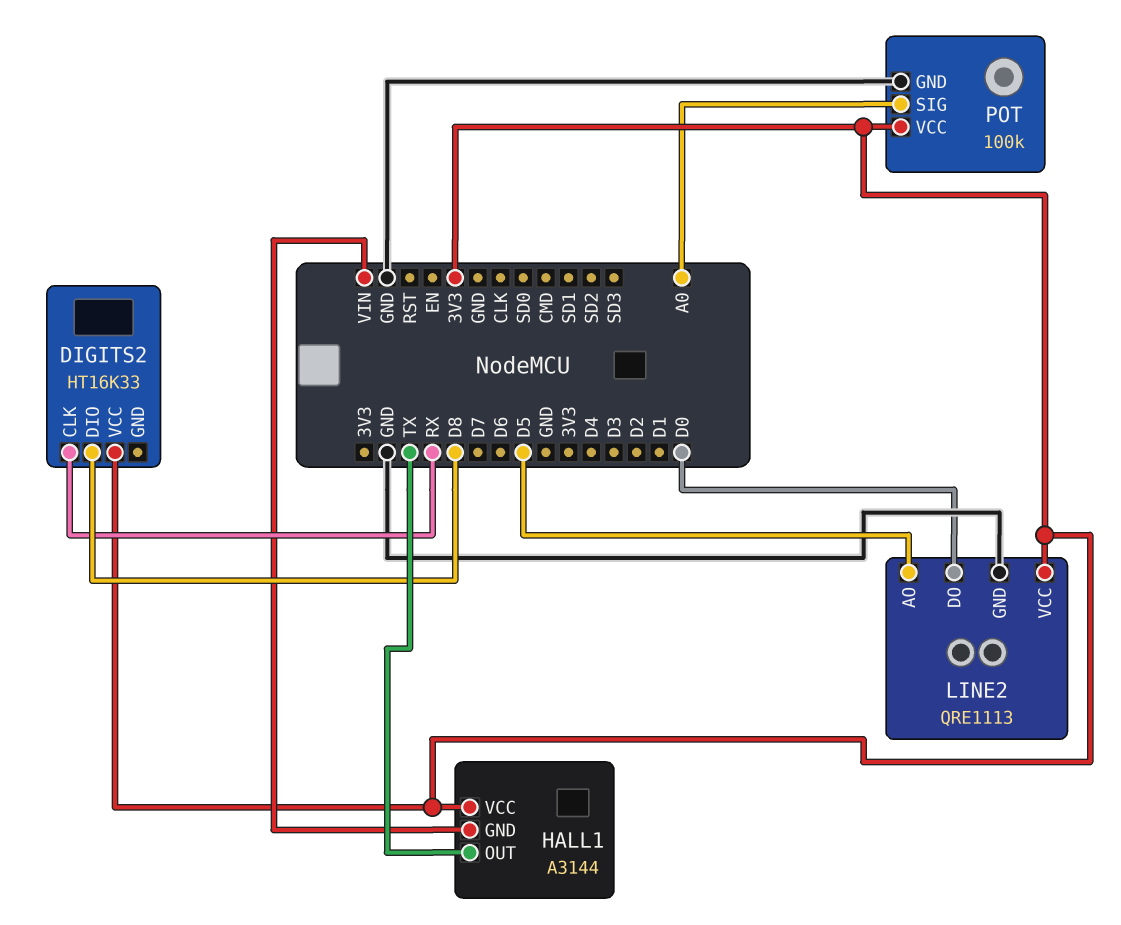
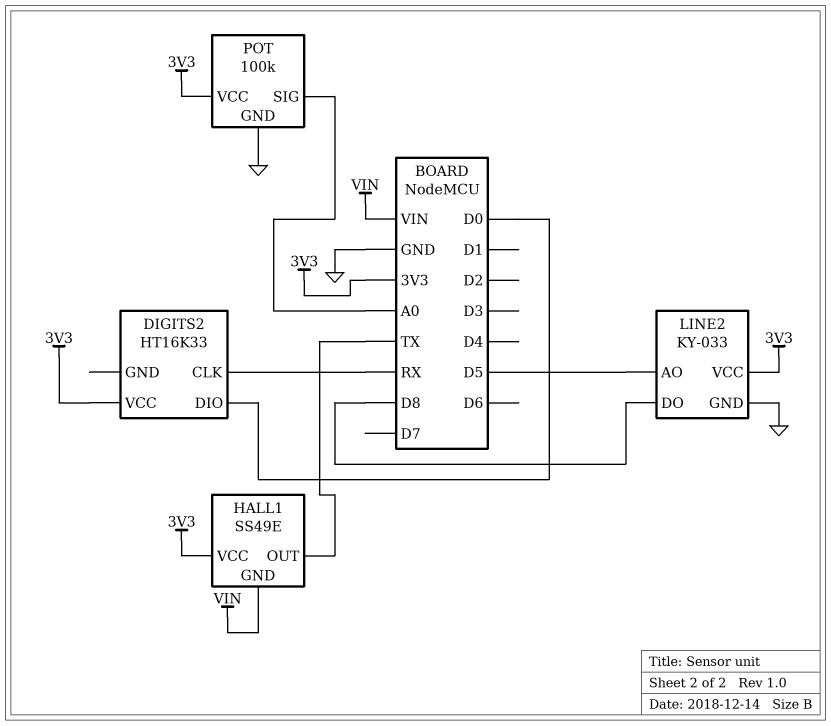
DIGITS2 pin DIO: D8 -> D0
HALL1: A3144 -> SS49E
LINE2: QRE1113 -> KY-033
LINE2 pin DO: D0 -> D8

